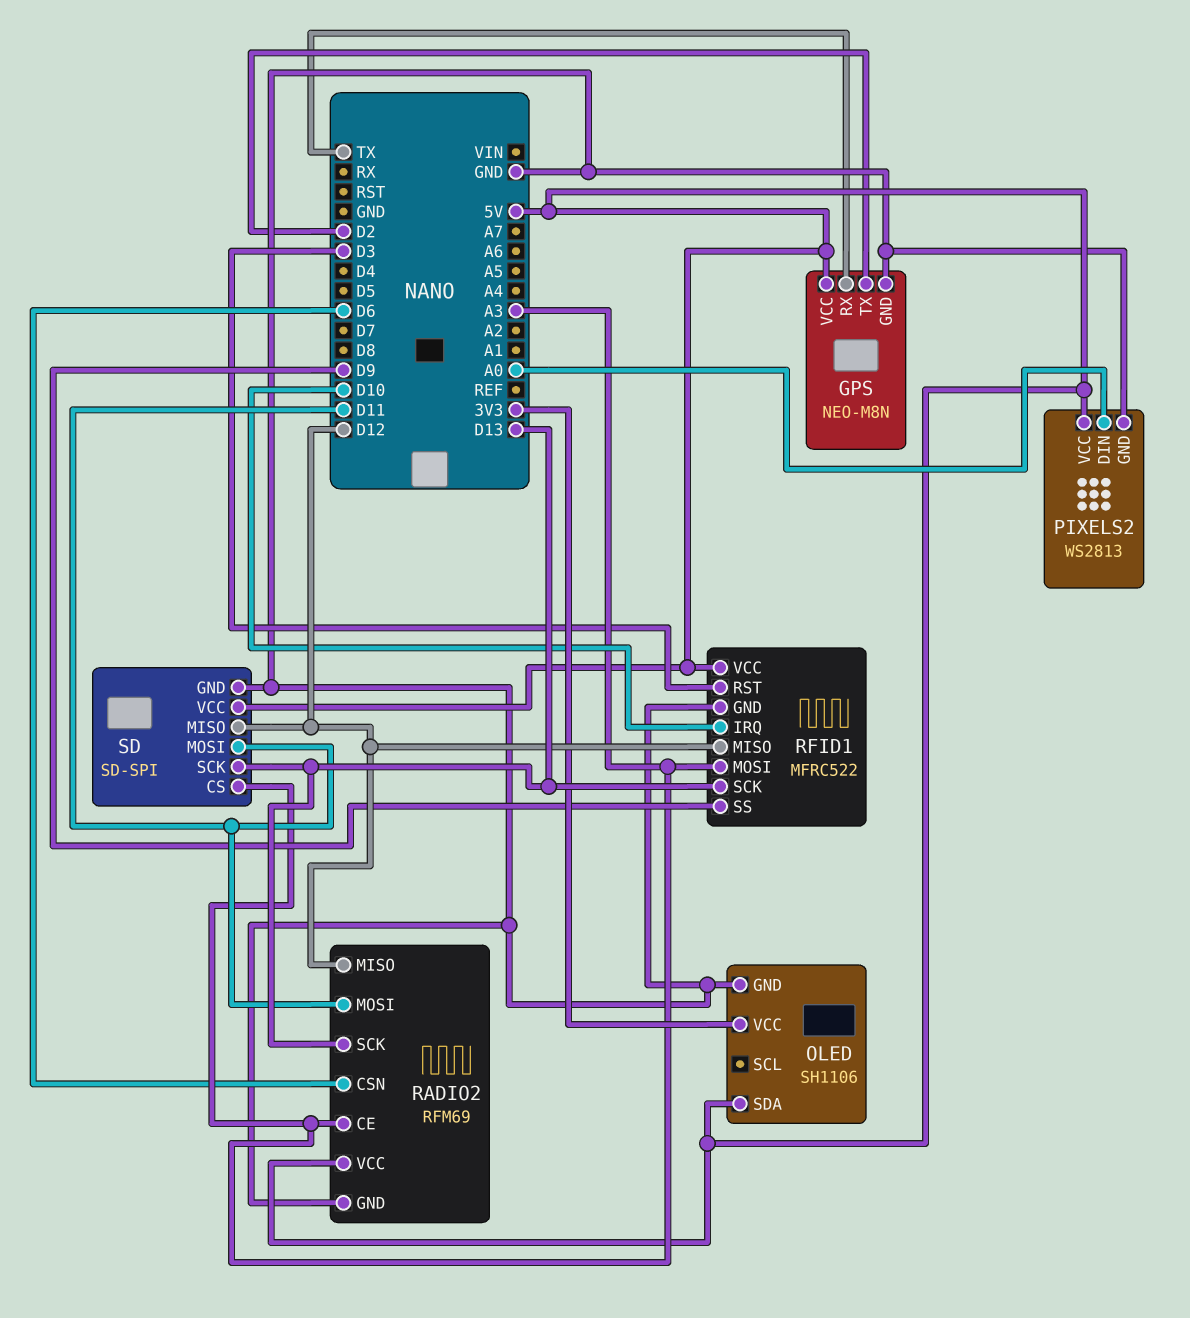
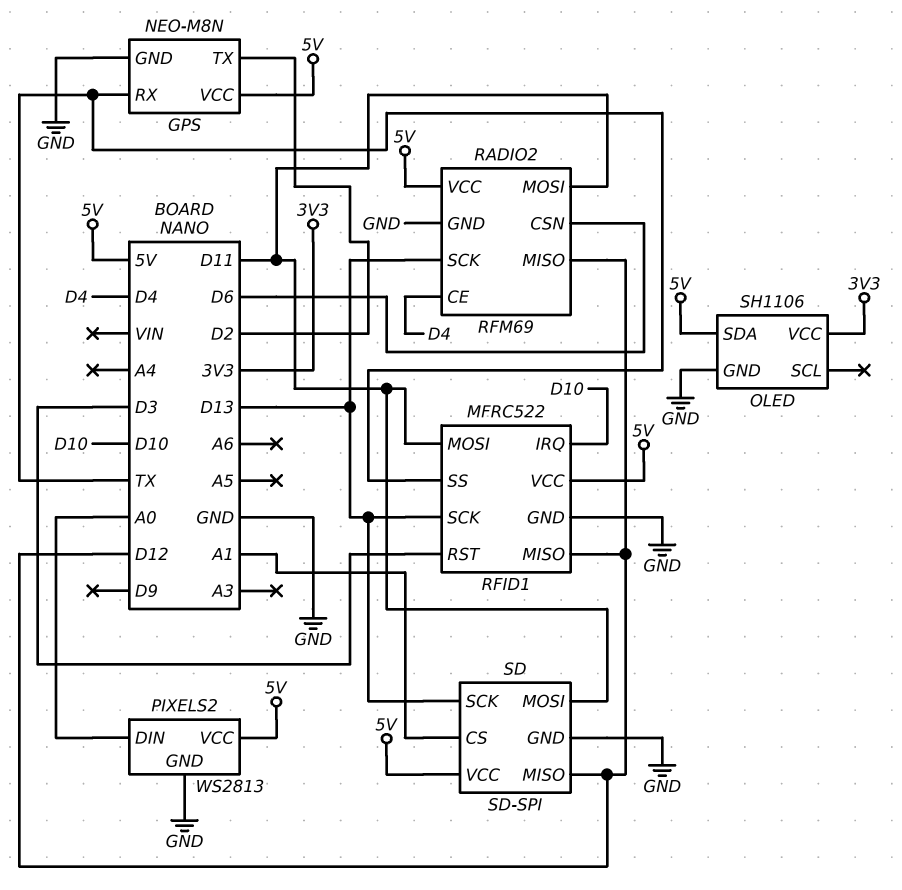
RADIO2 pin CE: A3 -> D4
RFID1 pin MOSI: A3 -> D11
RFID1 pin SS: D9 -> TX
SD pin CS: A3 -> A1

